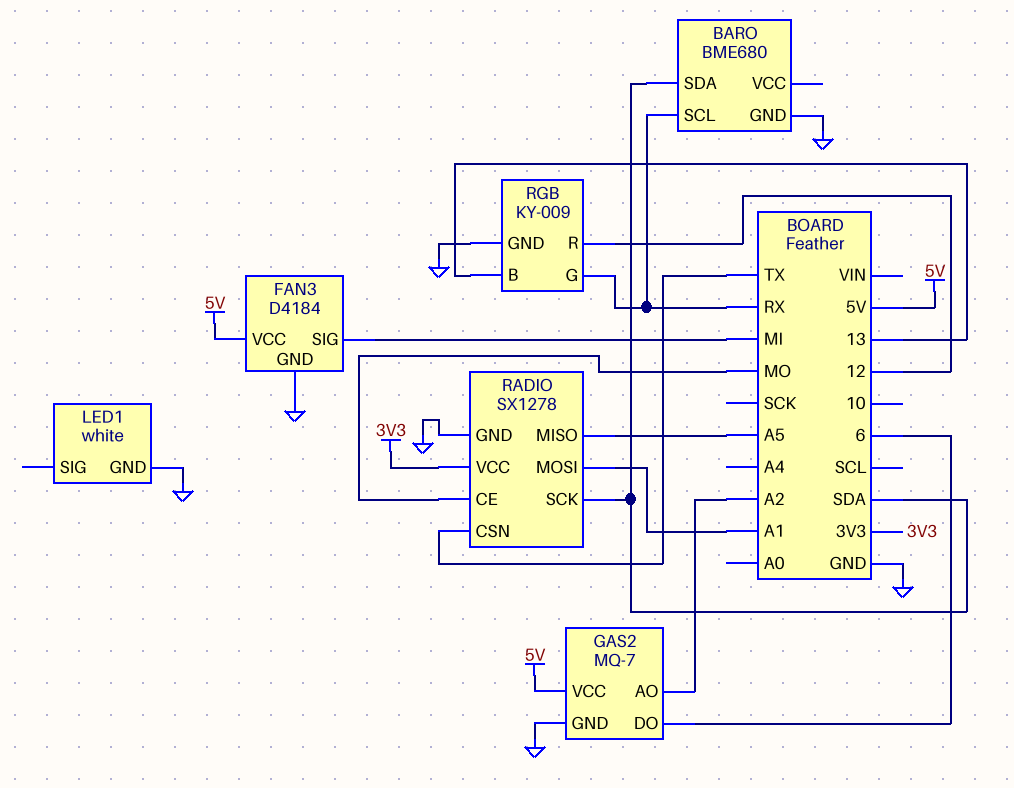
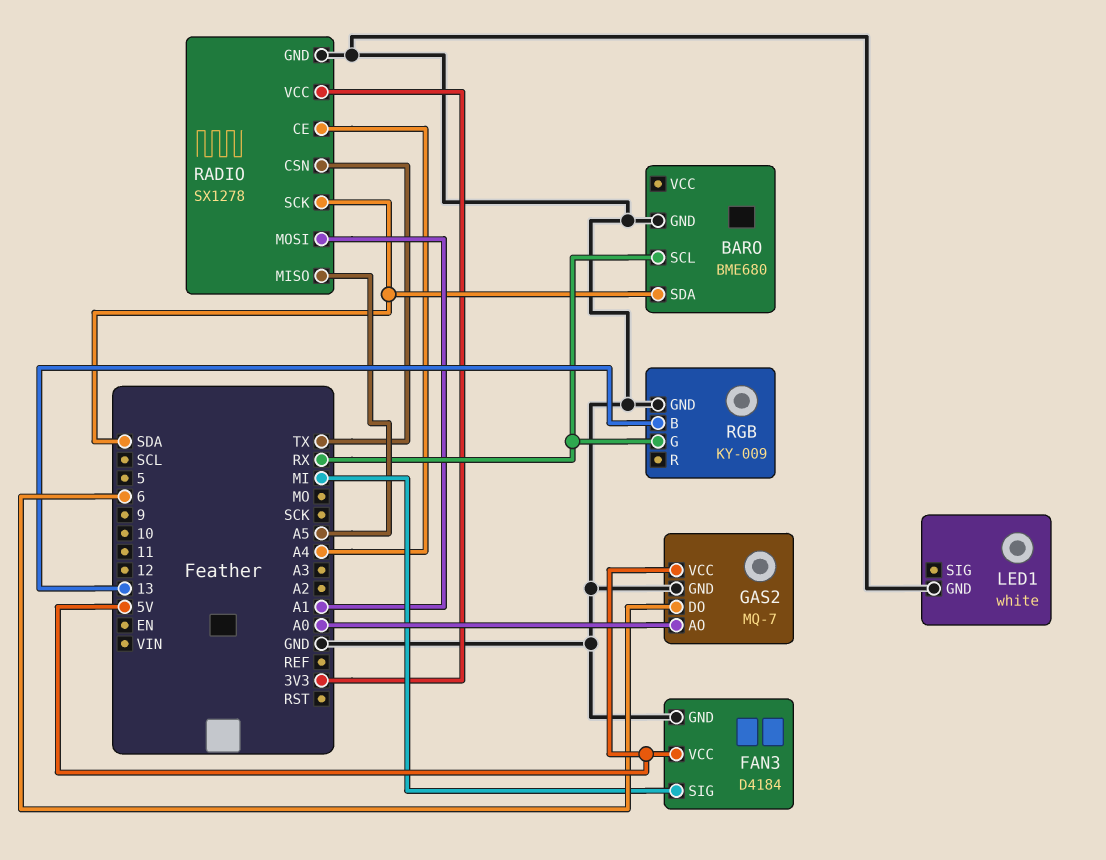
GAS2 pin AO: A2 -> A0
RADIO pin CE: MO -> A4
RGB pin R: 12 -> none

